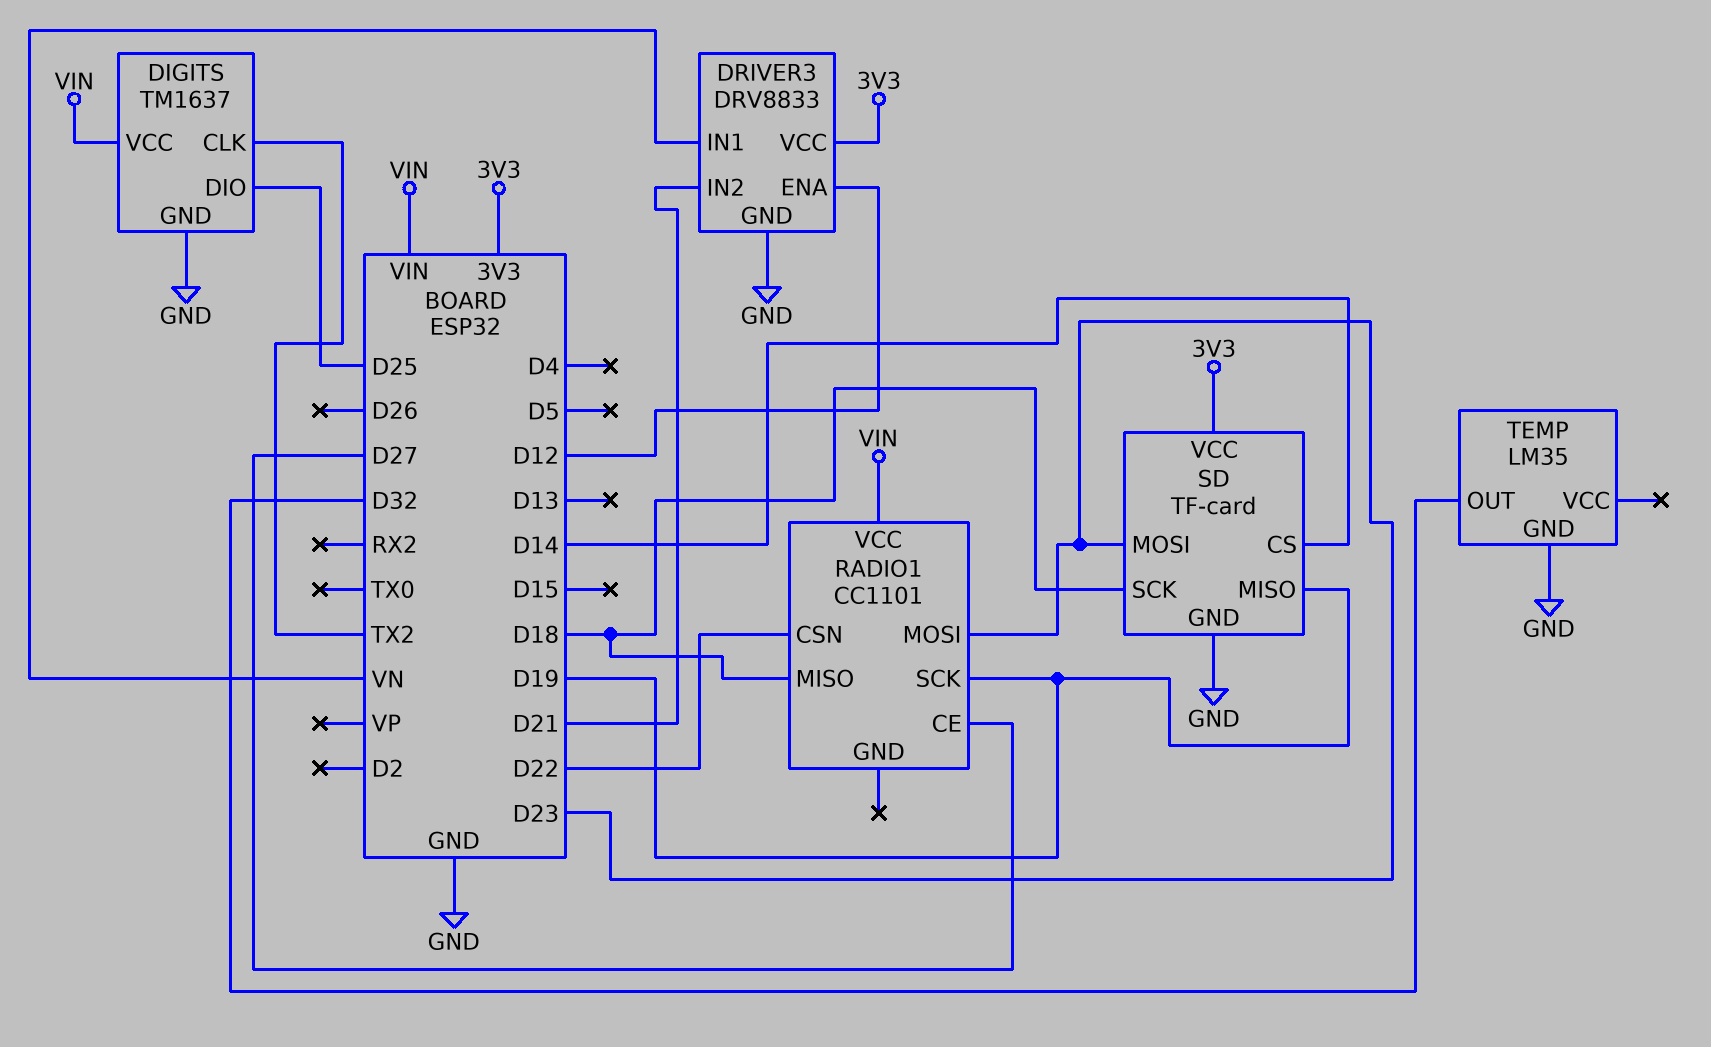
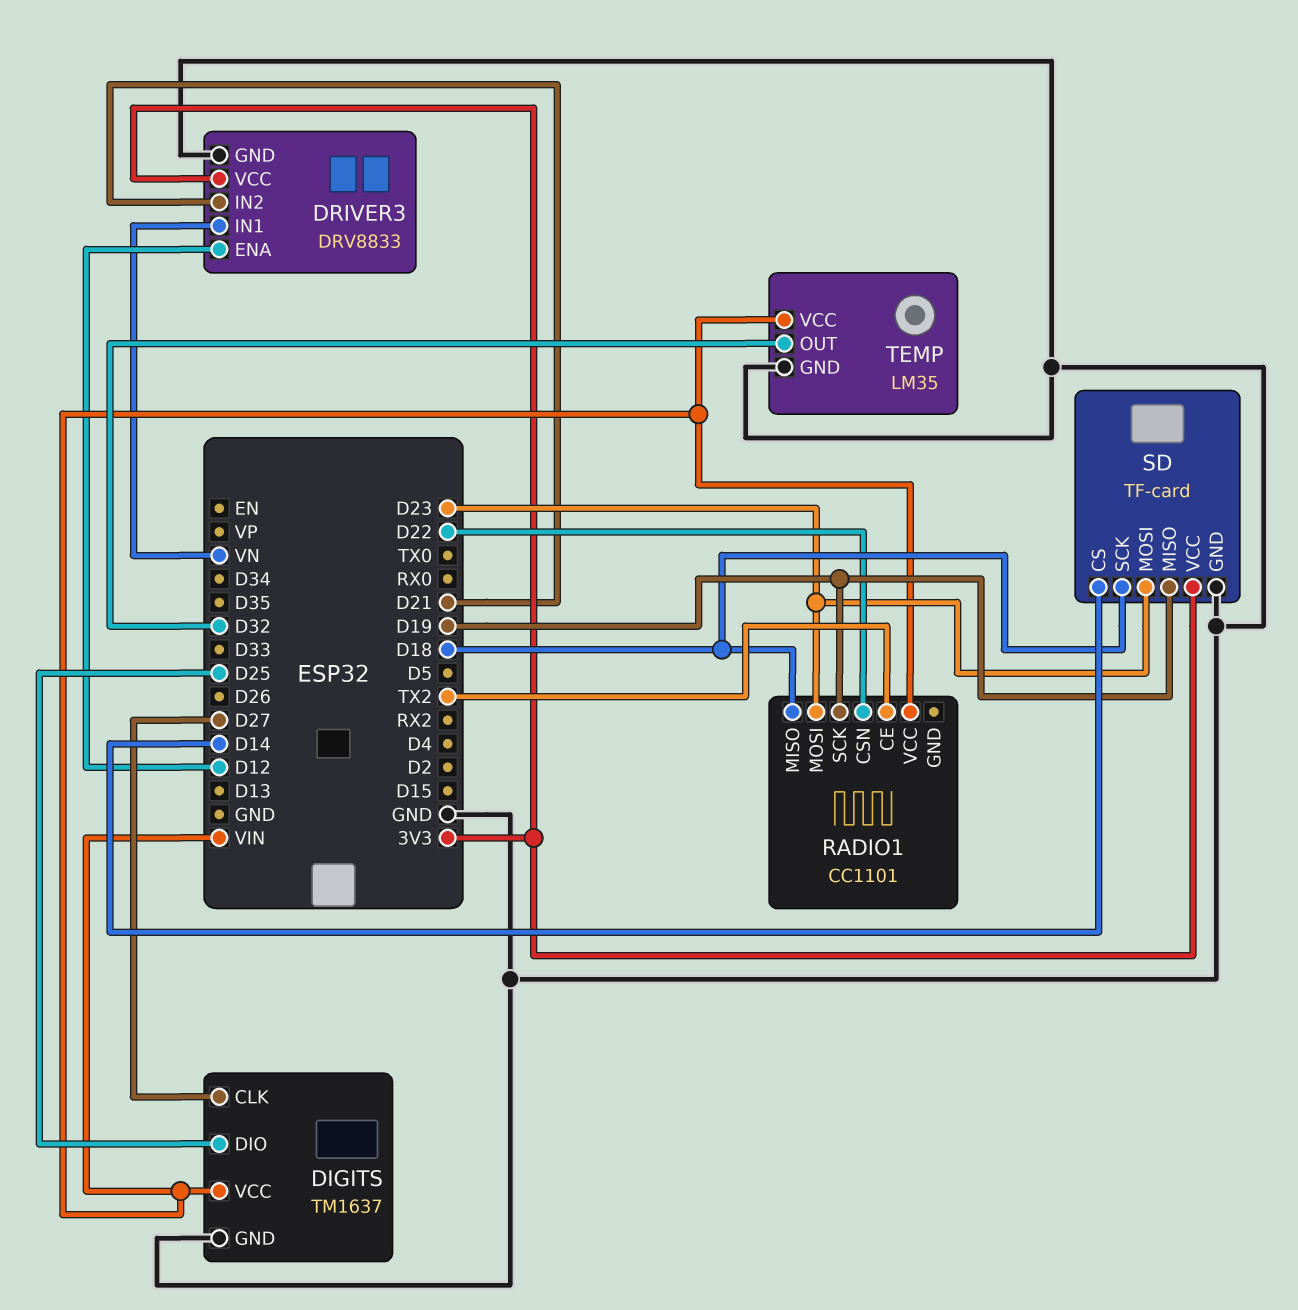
DIGITS pin CLK: TX2 -> D27
RADIO1 pin CE: D27 -> TX2
TEMP pin VCC: none -> VIN

